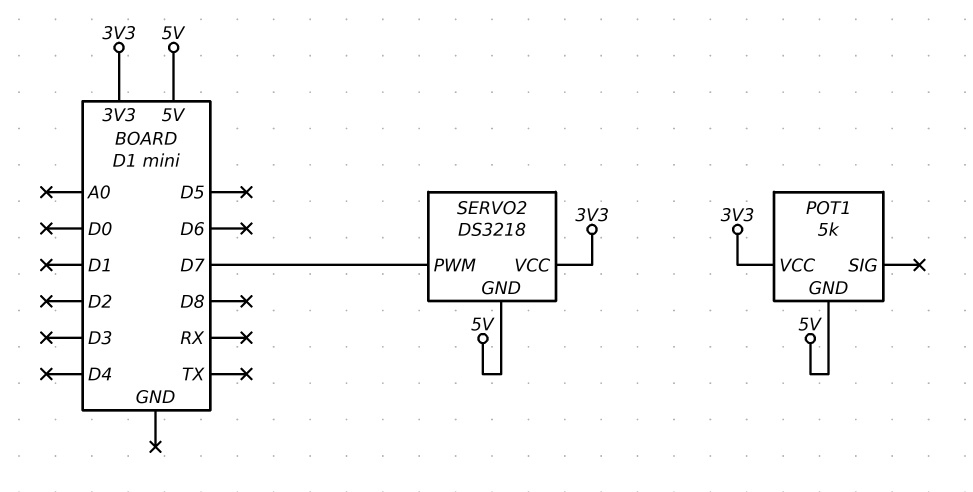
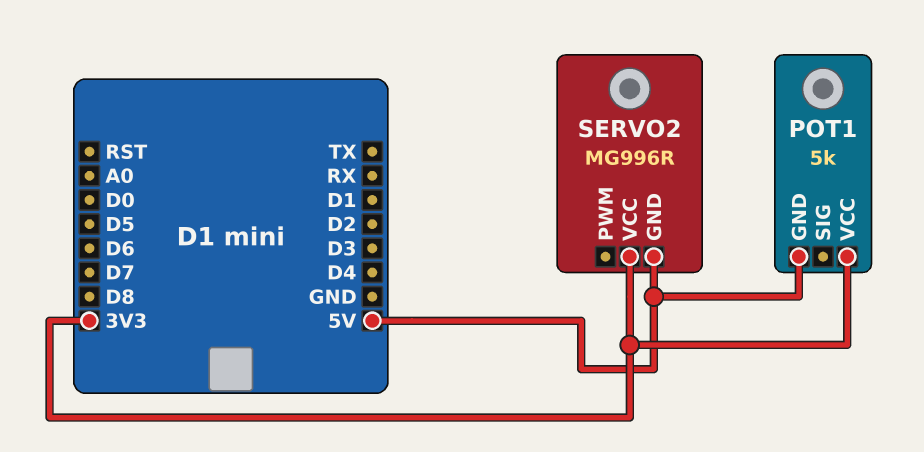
SERVO2: DS3218 -> MG996R
SERVO2 pin PWM: D7 -> none

